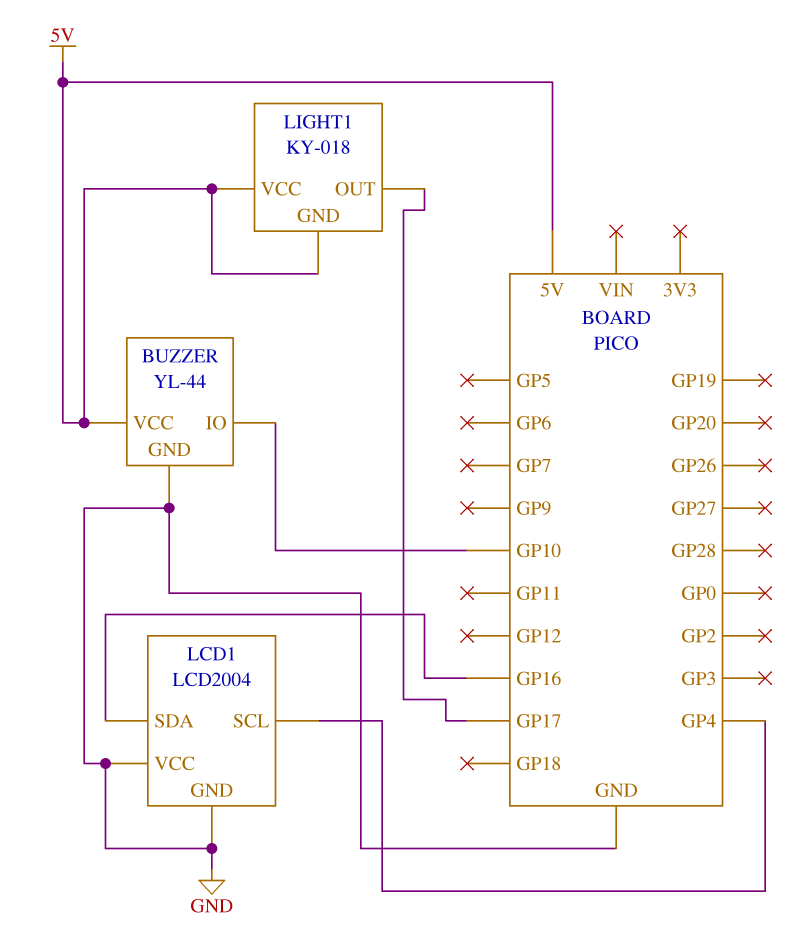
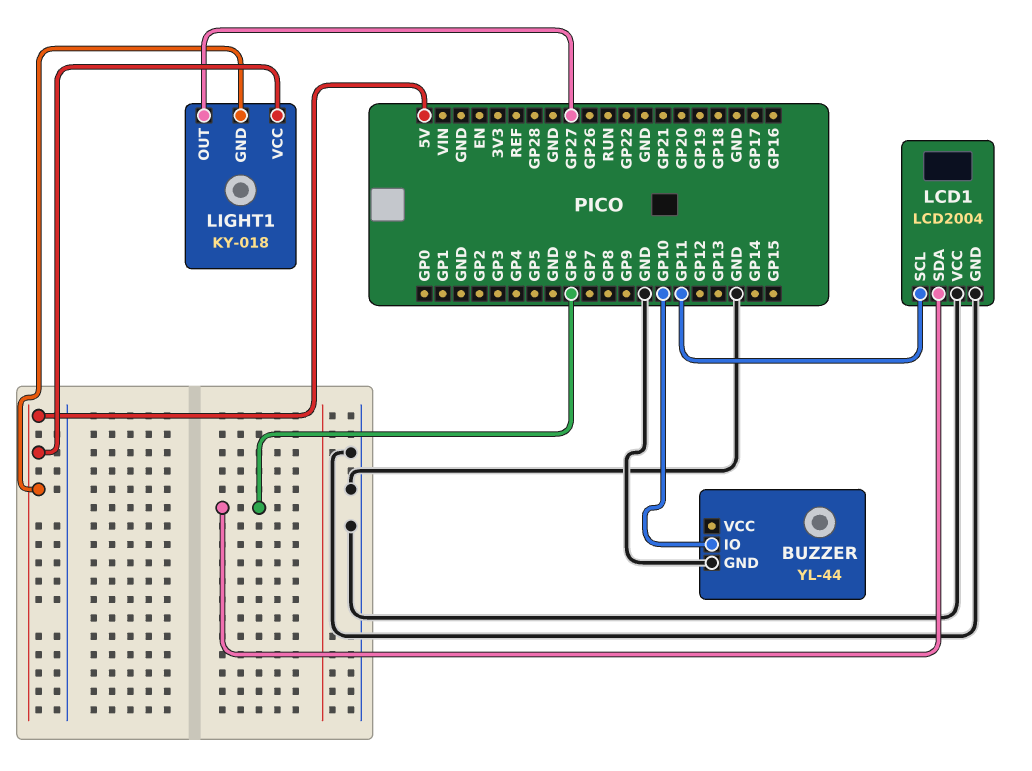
BUZZER pin VCC: 5V -> none
LCD1 pin SCL: GP4 -> GP11
LCD1 pin SDA: GP16 -> GP6
LIGHT1 pin OUT: GP17 -> GP27

